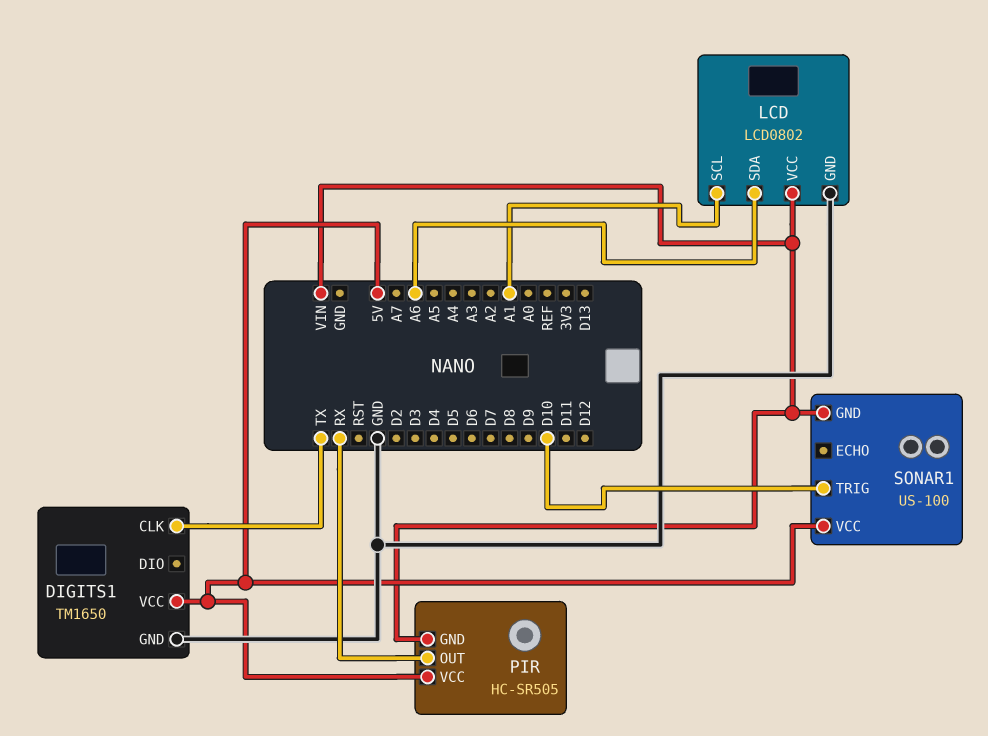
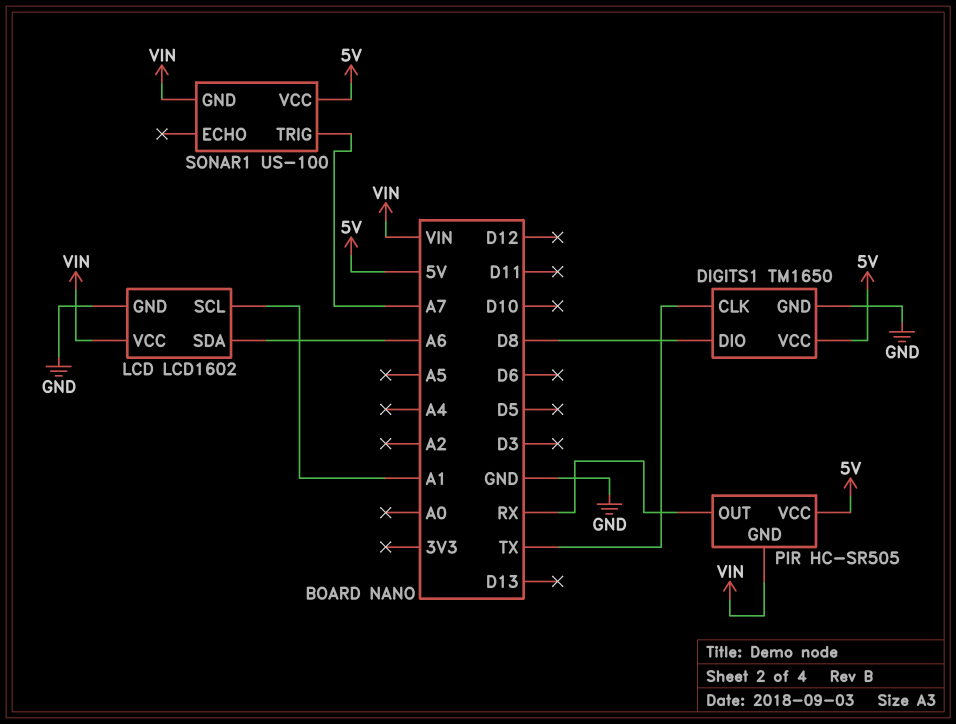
DIGITS1 pin DIO: none -> D8
LCD: LCD0802 -> LCD1602
SONAR1 pin TRIG: D10 -> A7

